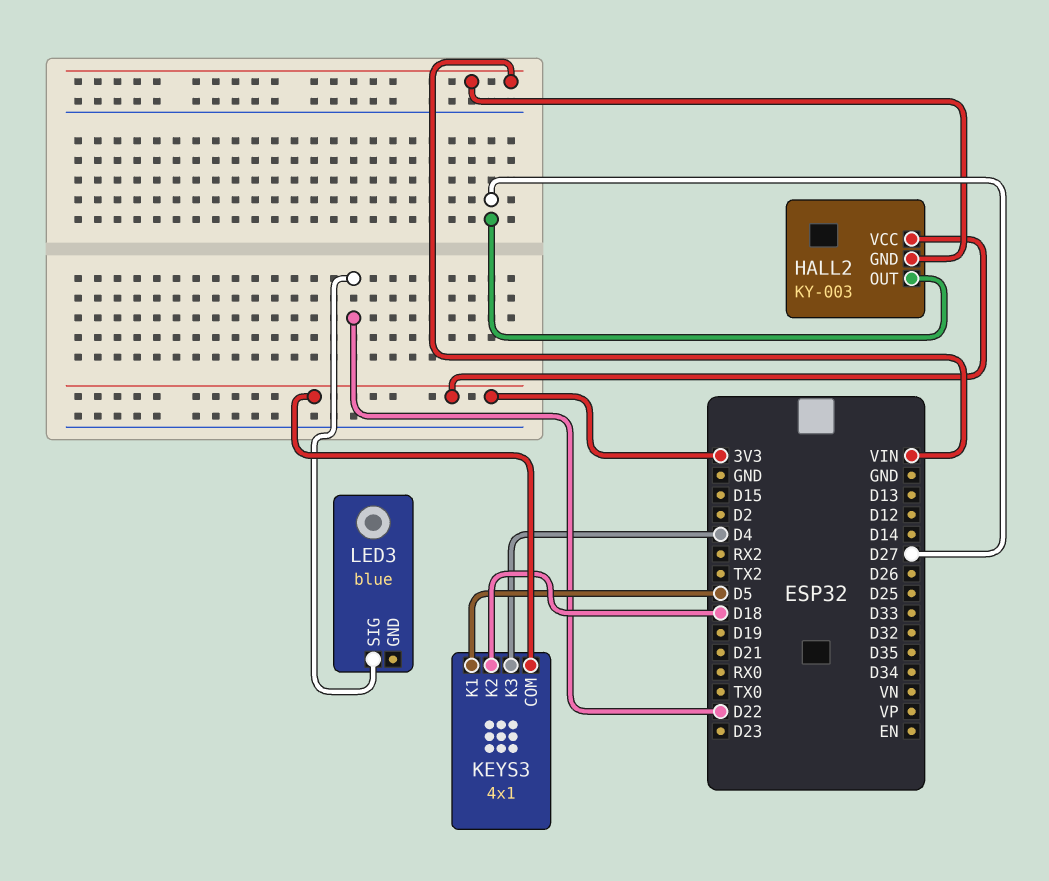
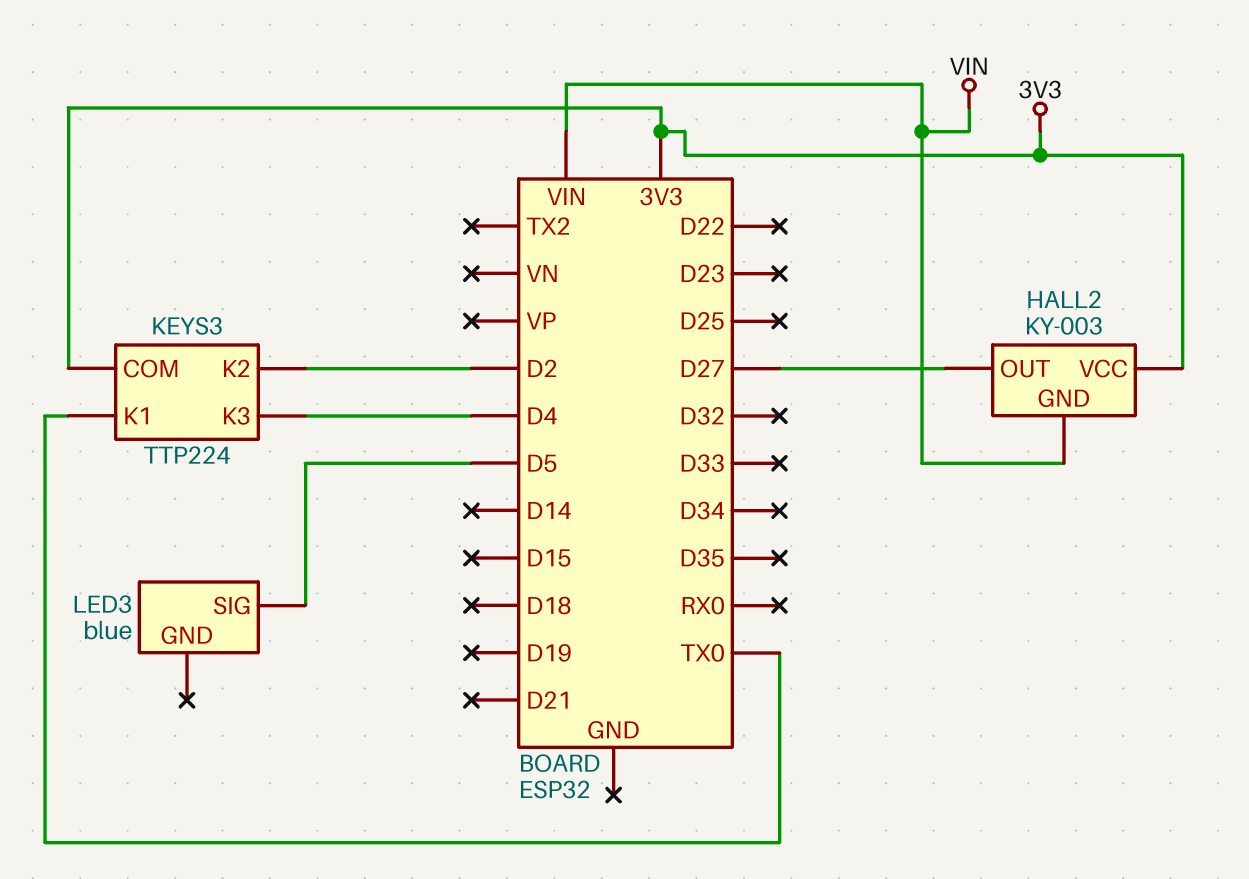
KEYS3: 4x1 -> TTP224
KEYS3 pin K1: D5 -> TX0
KEYS3 pin K2: D18 -> D2
LED3 pin SIG: D22 -> D5

